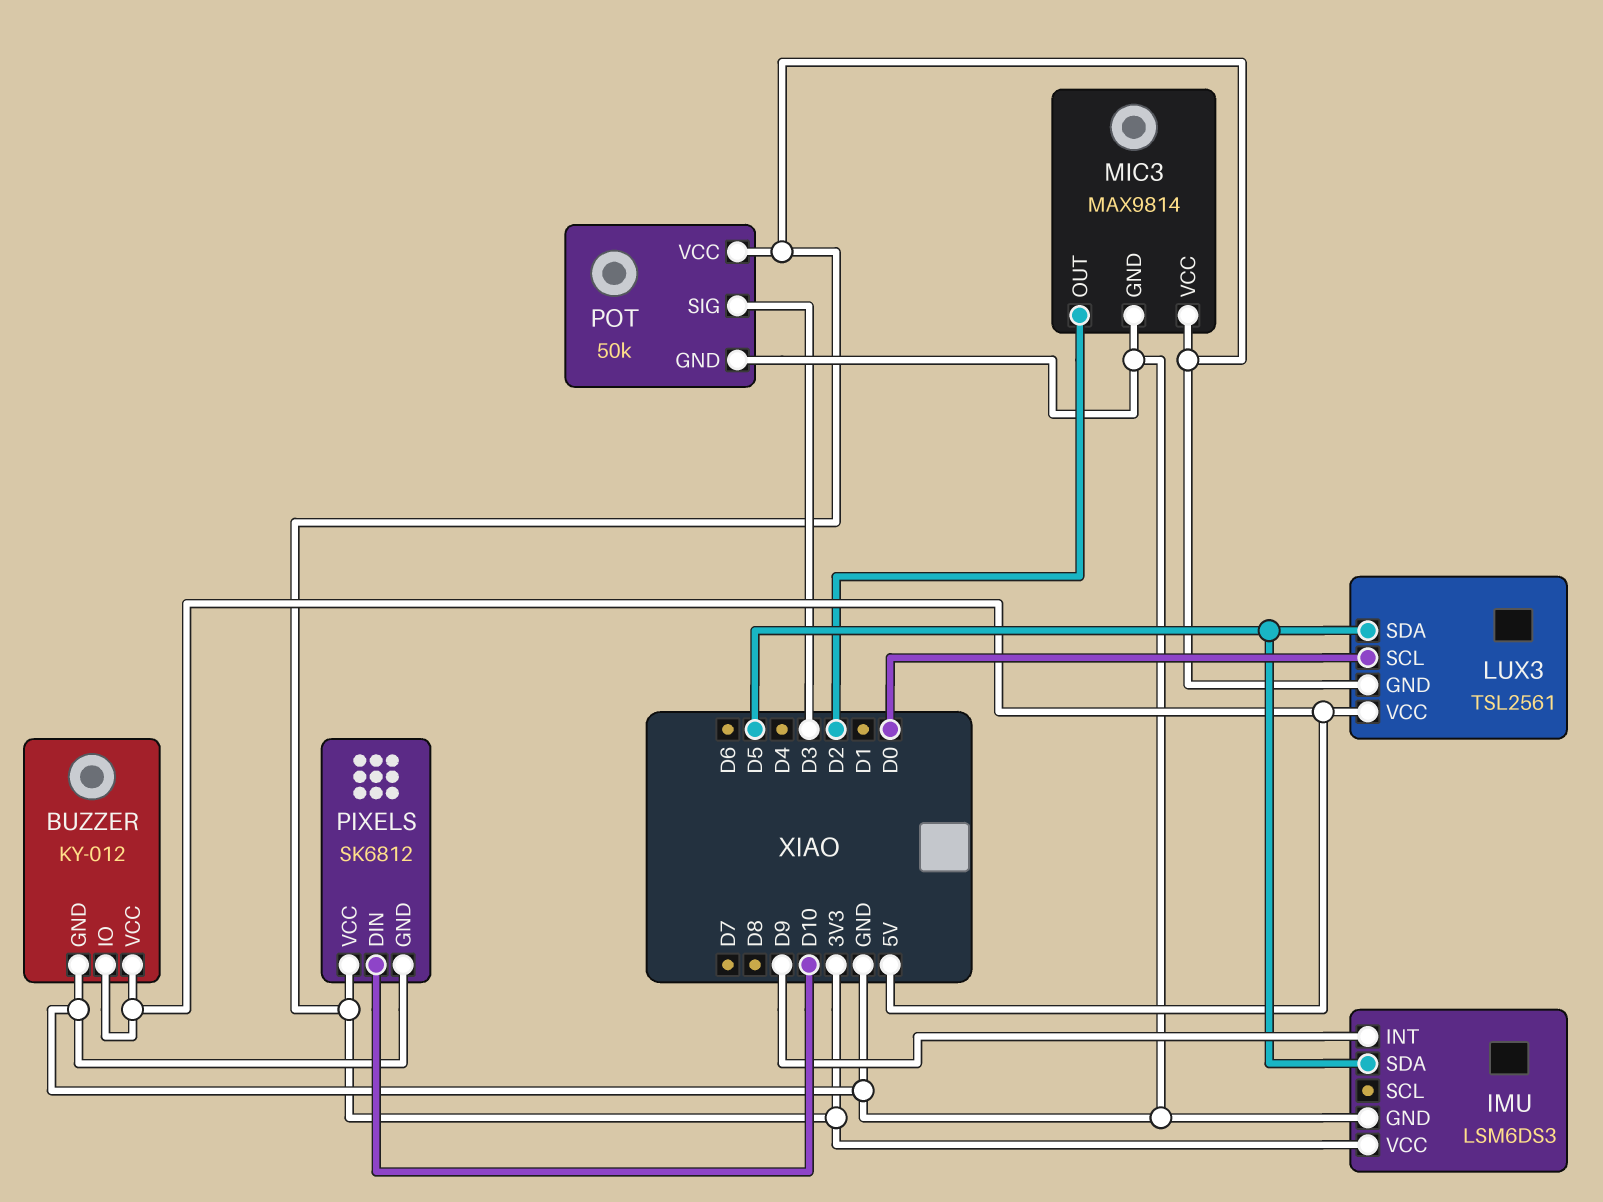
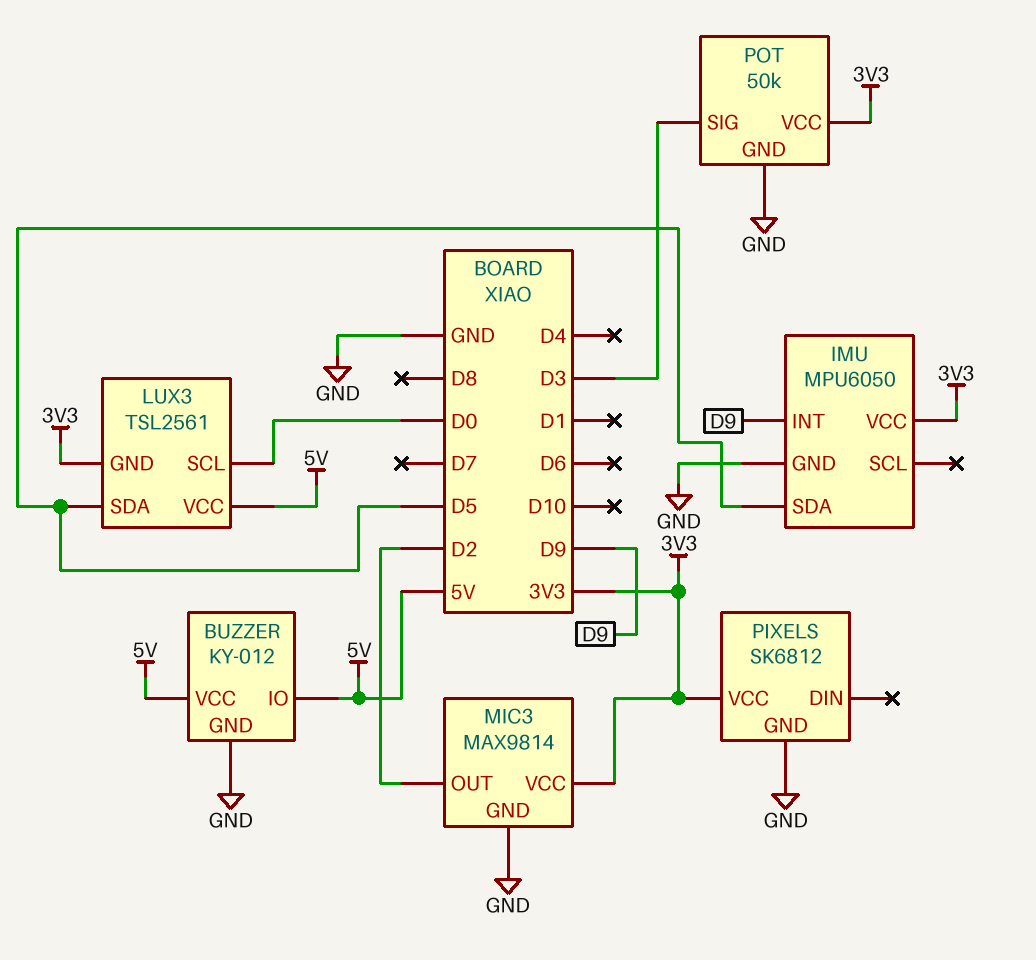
IMU: LSM6DS3 -> MPU6050
PIXELS pin DIN: D10 -> none

